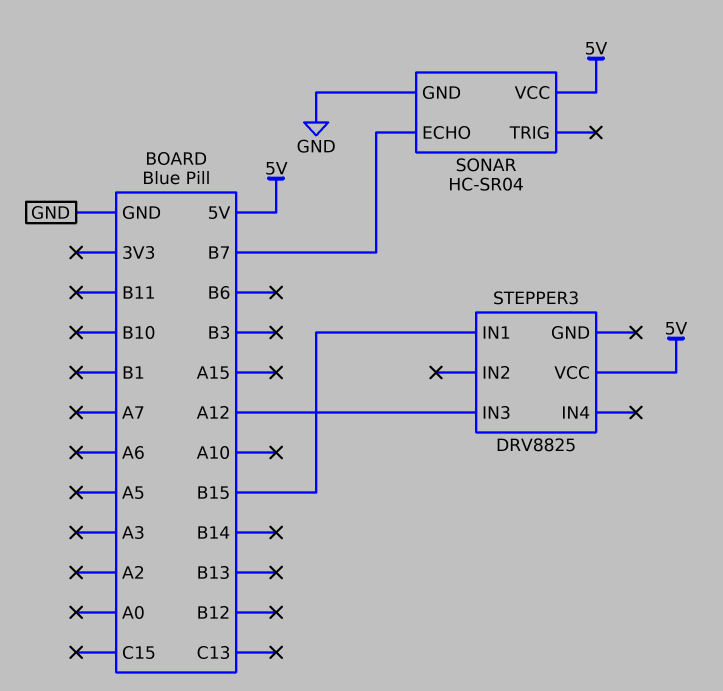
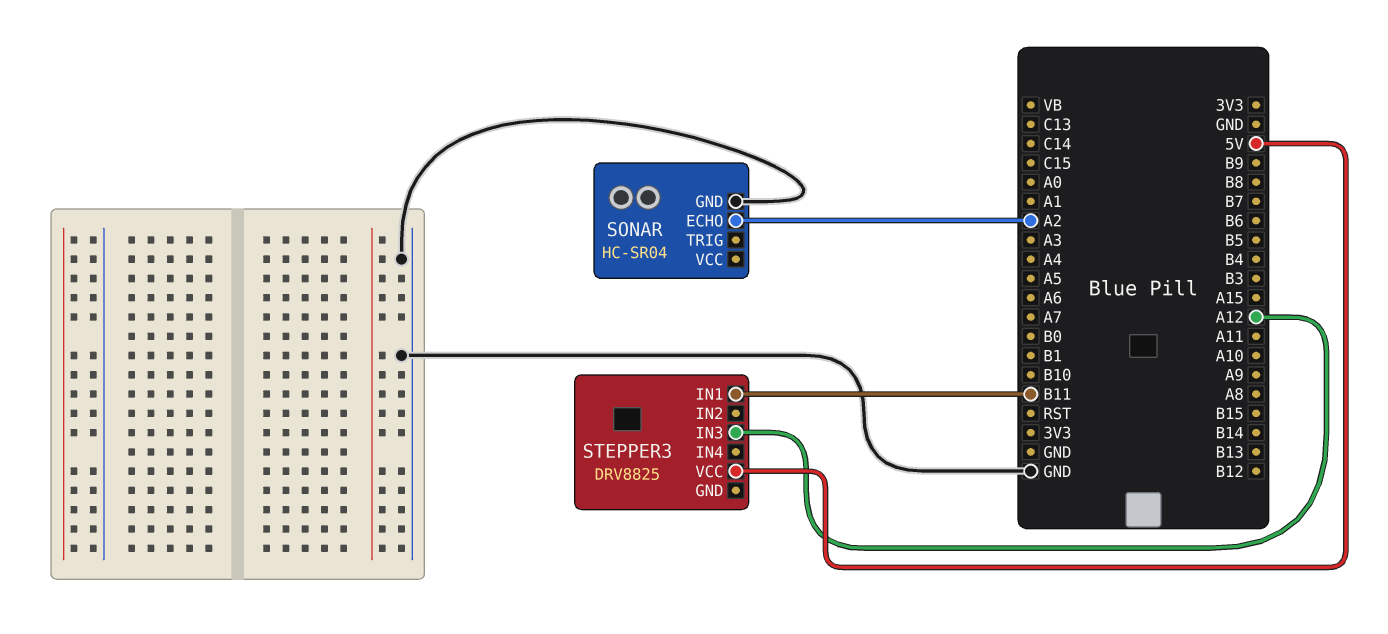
SONAR pin ECHO: B7 -> A2
SONAR pin VCC: 5V -> none
STEPPER3 pin IN1: B15 -> B11

